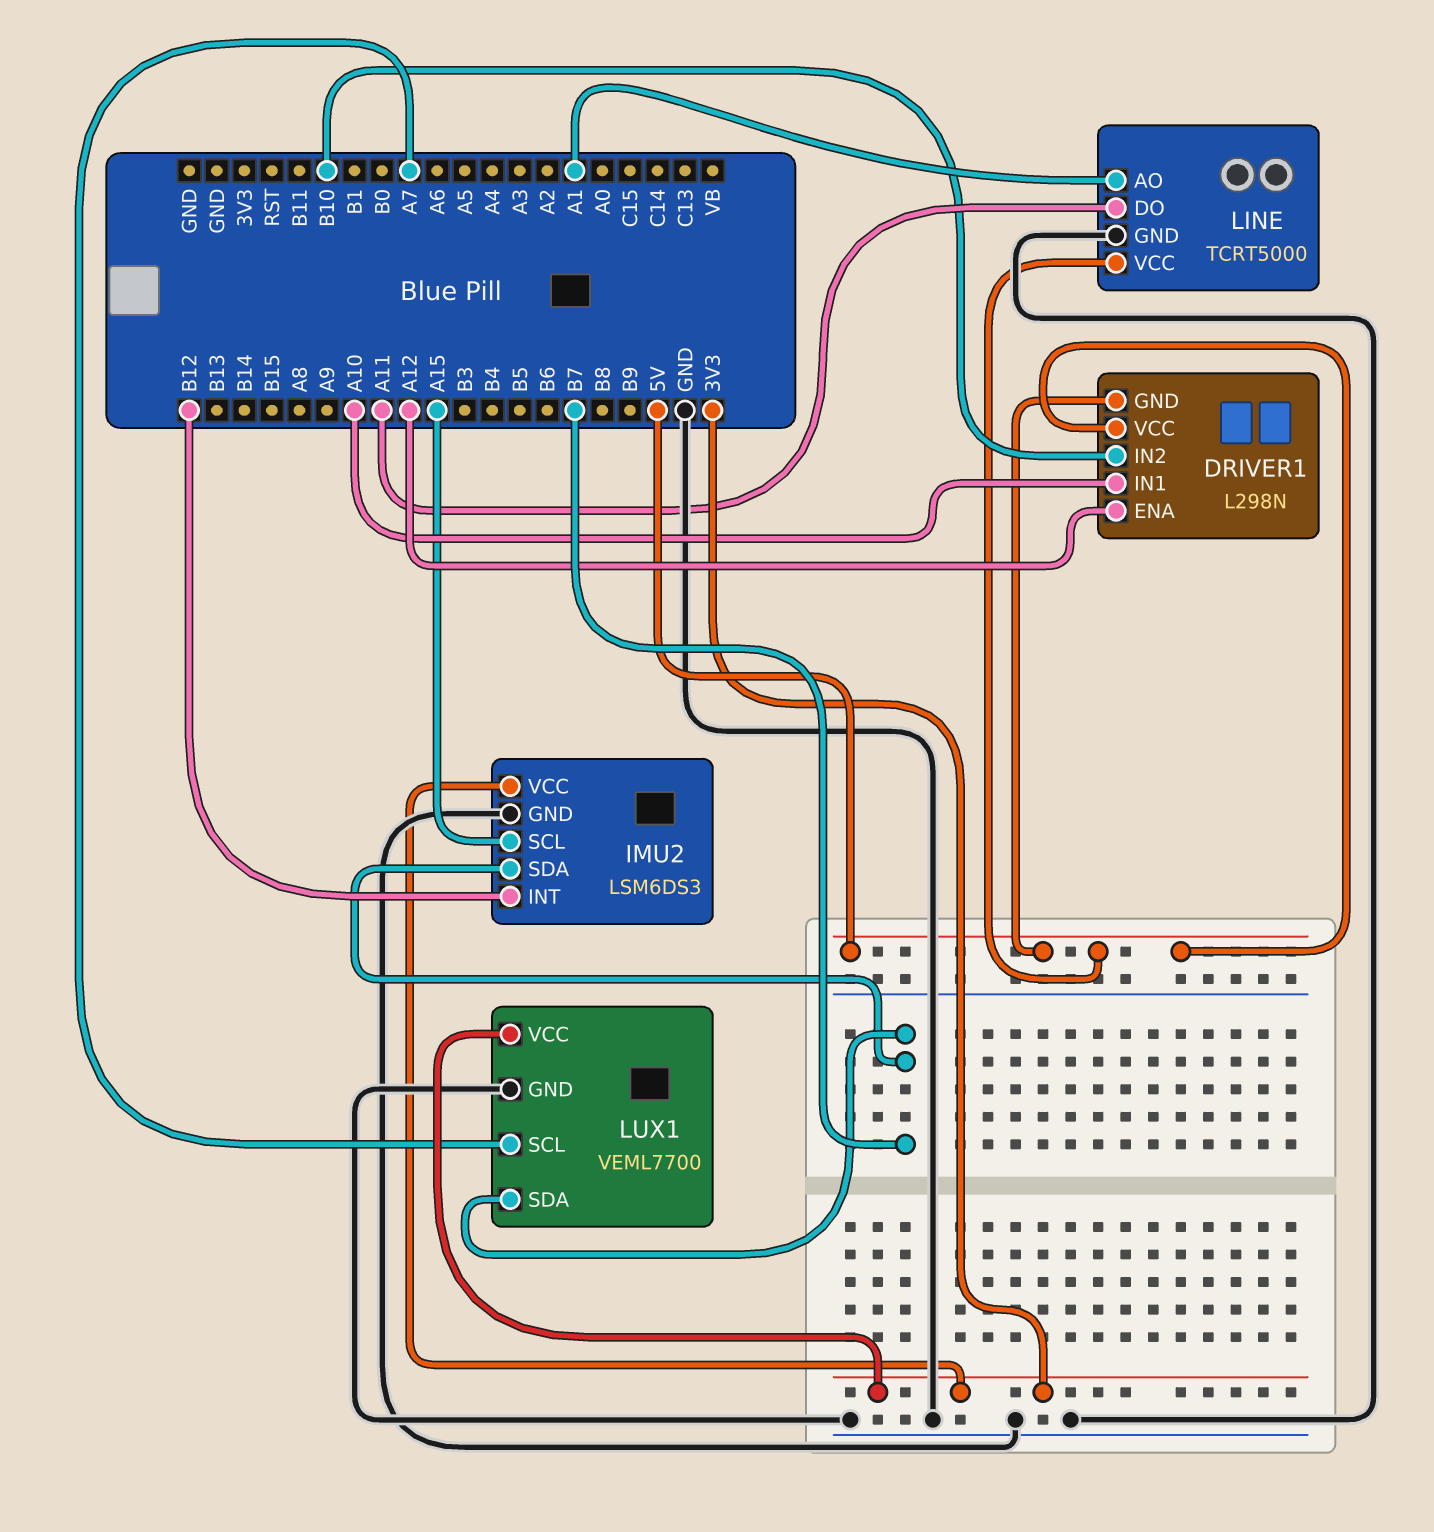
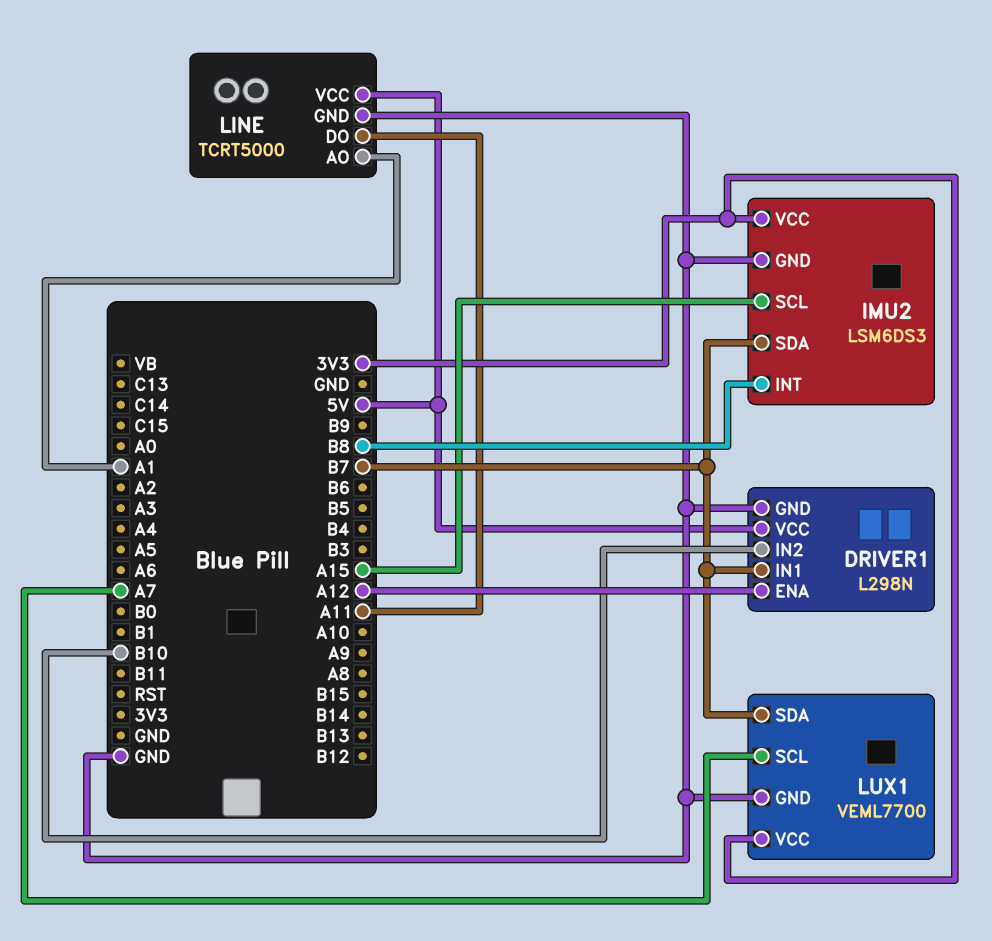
DRIVER1 pin GND: 5V -> GND
DRIVER1 pin IN1: A10 -> B7
IMU2 pin INT: B12 -> B8

